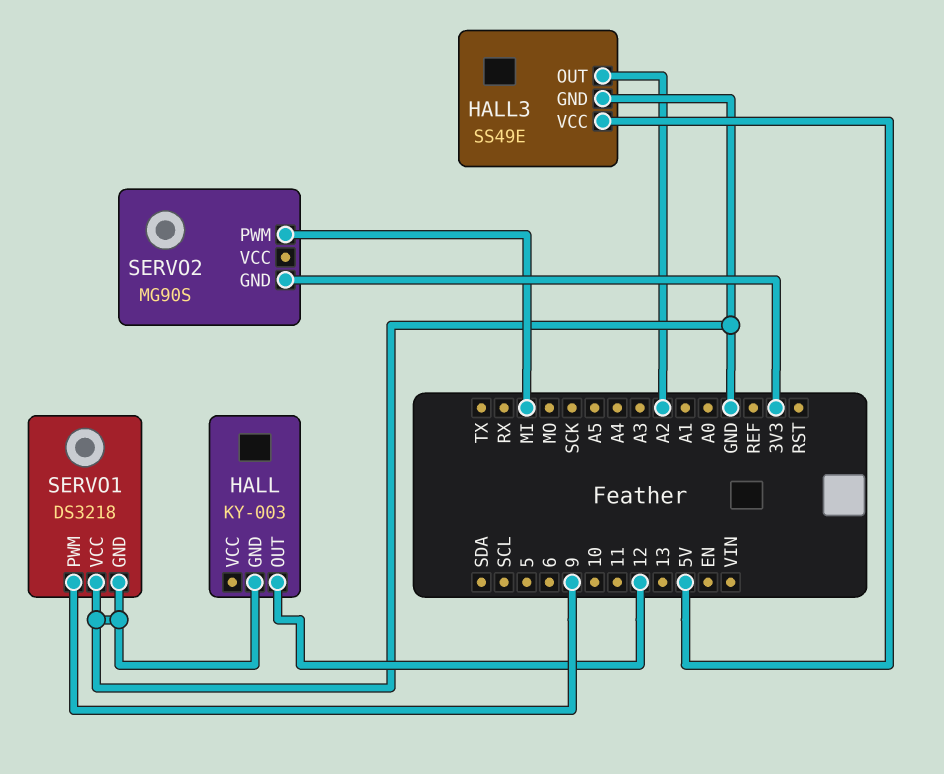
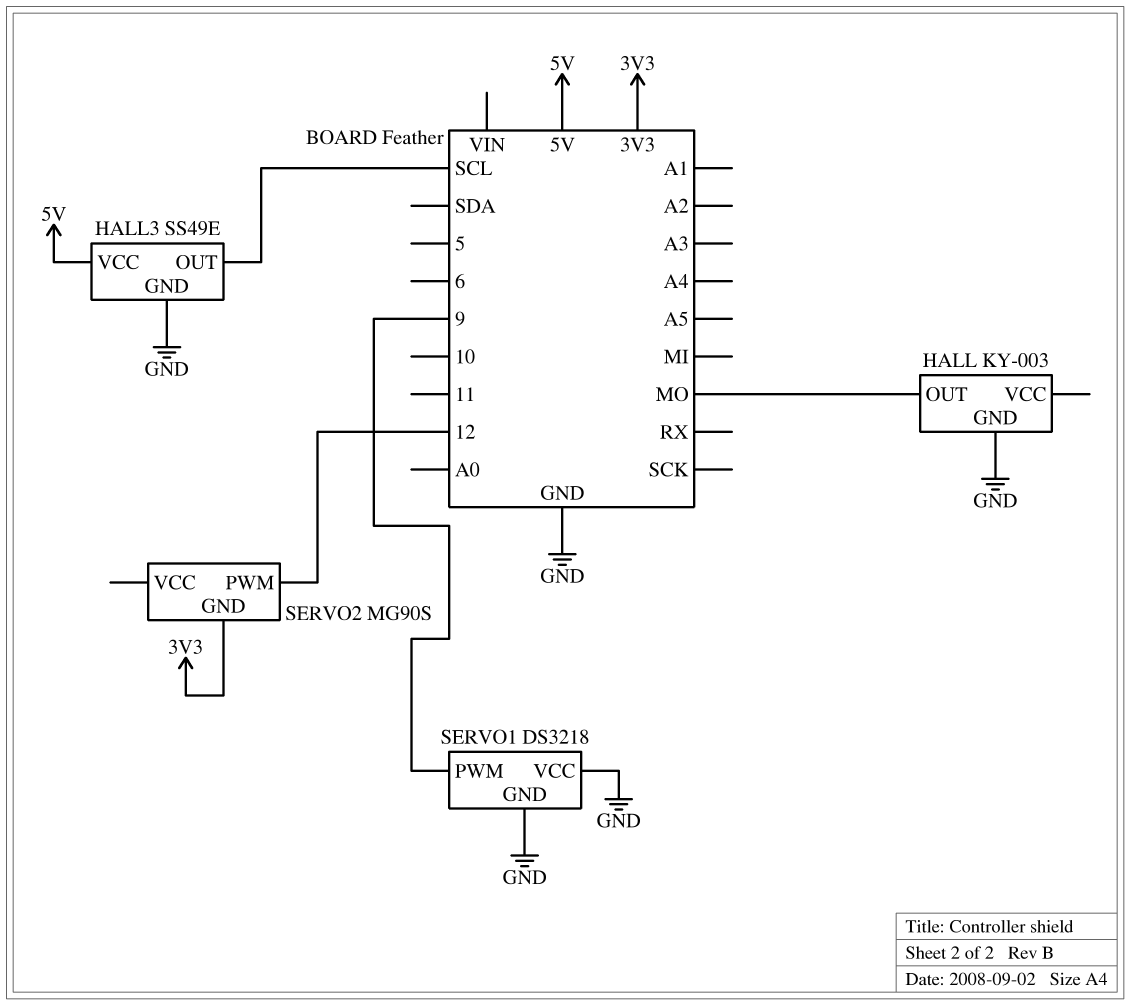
HALL pin OUT: 12 -> MO
HALL3 pin OUT: A2 -> SCL
SERVO2 pin PWM: MI -> 12

